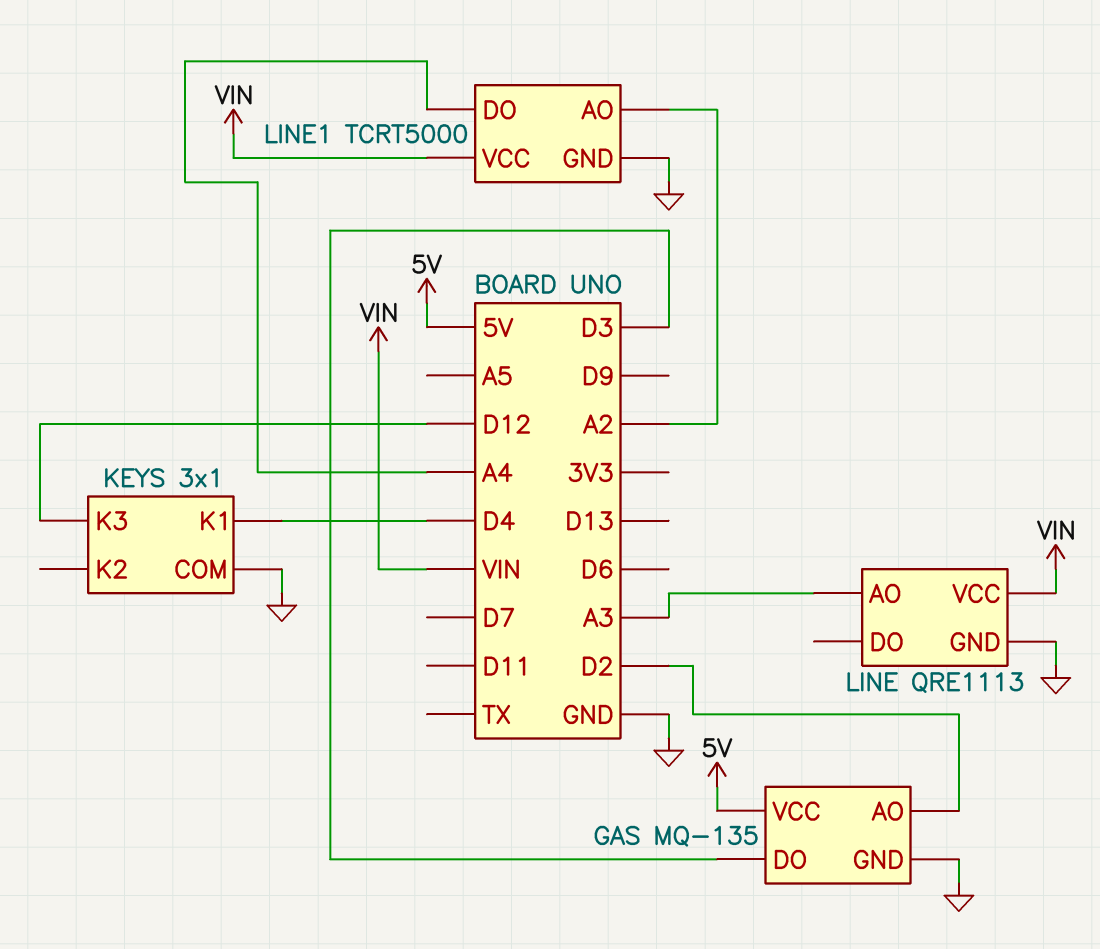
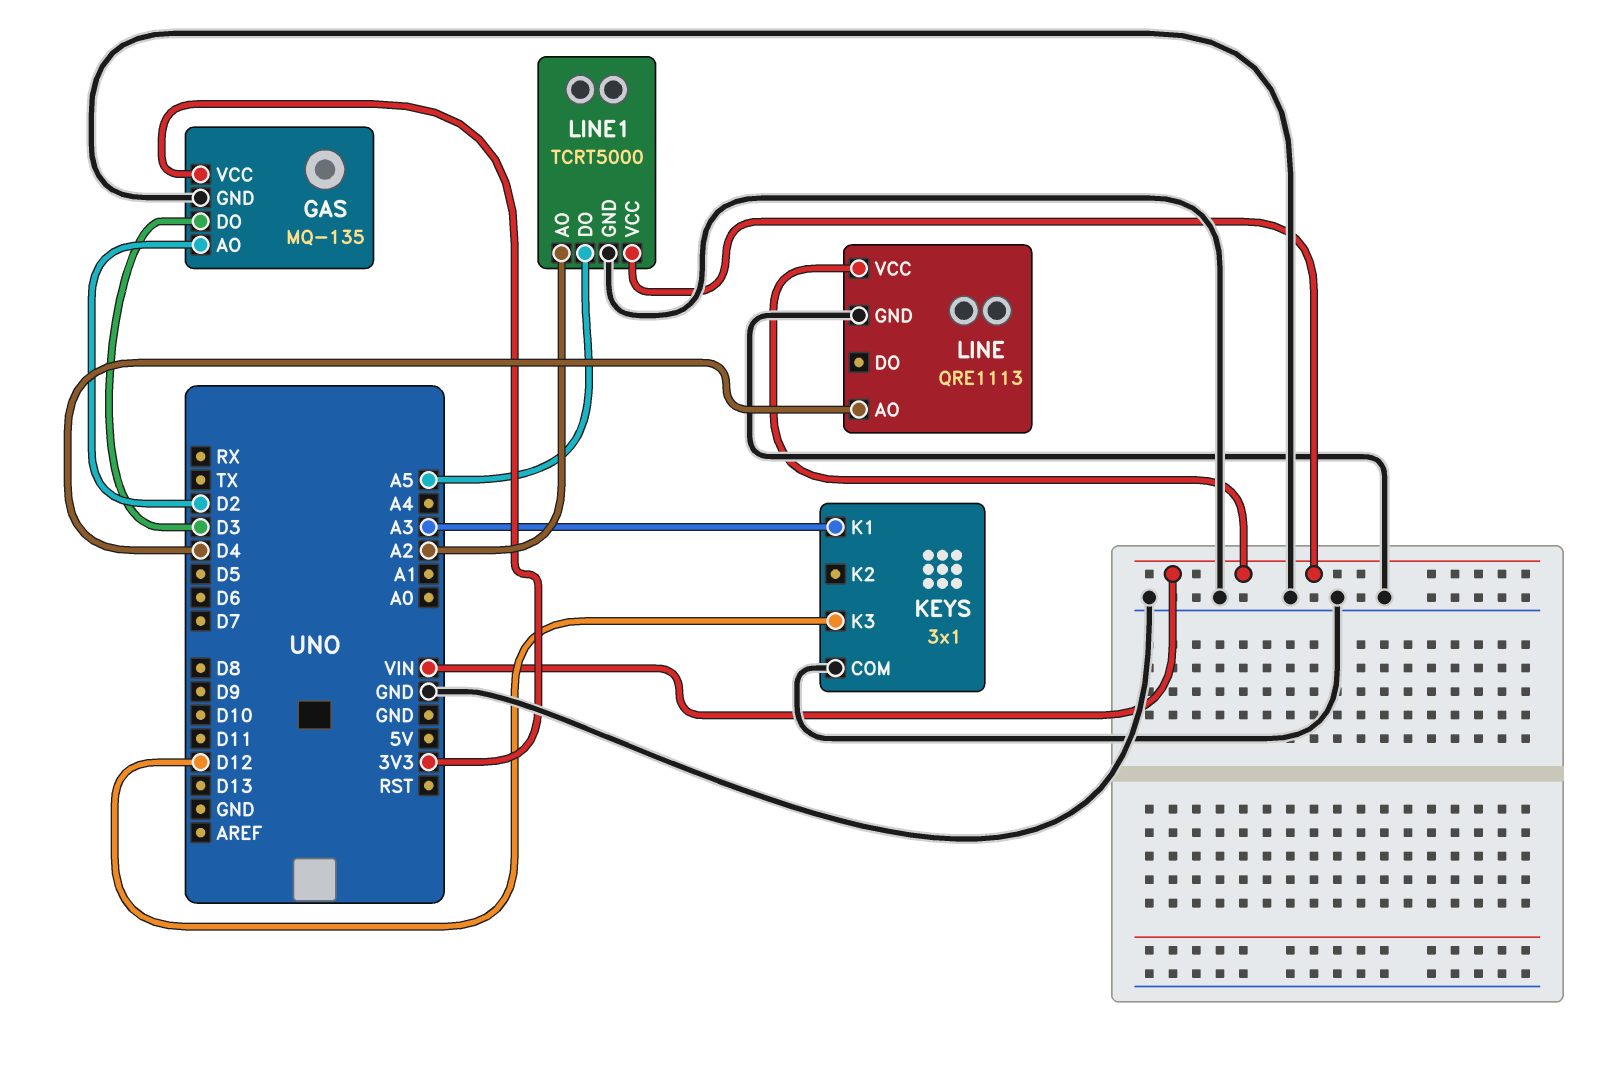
GAS pin VCC: 5V -> 3V3
KEYS pin K1: D4 -> A3
LINE pin AO: A3 -> D4
LINE1 pin DO: A4 -> A5

